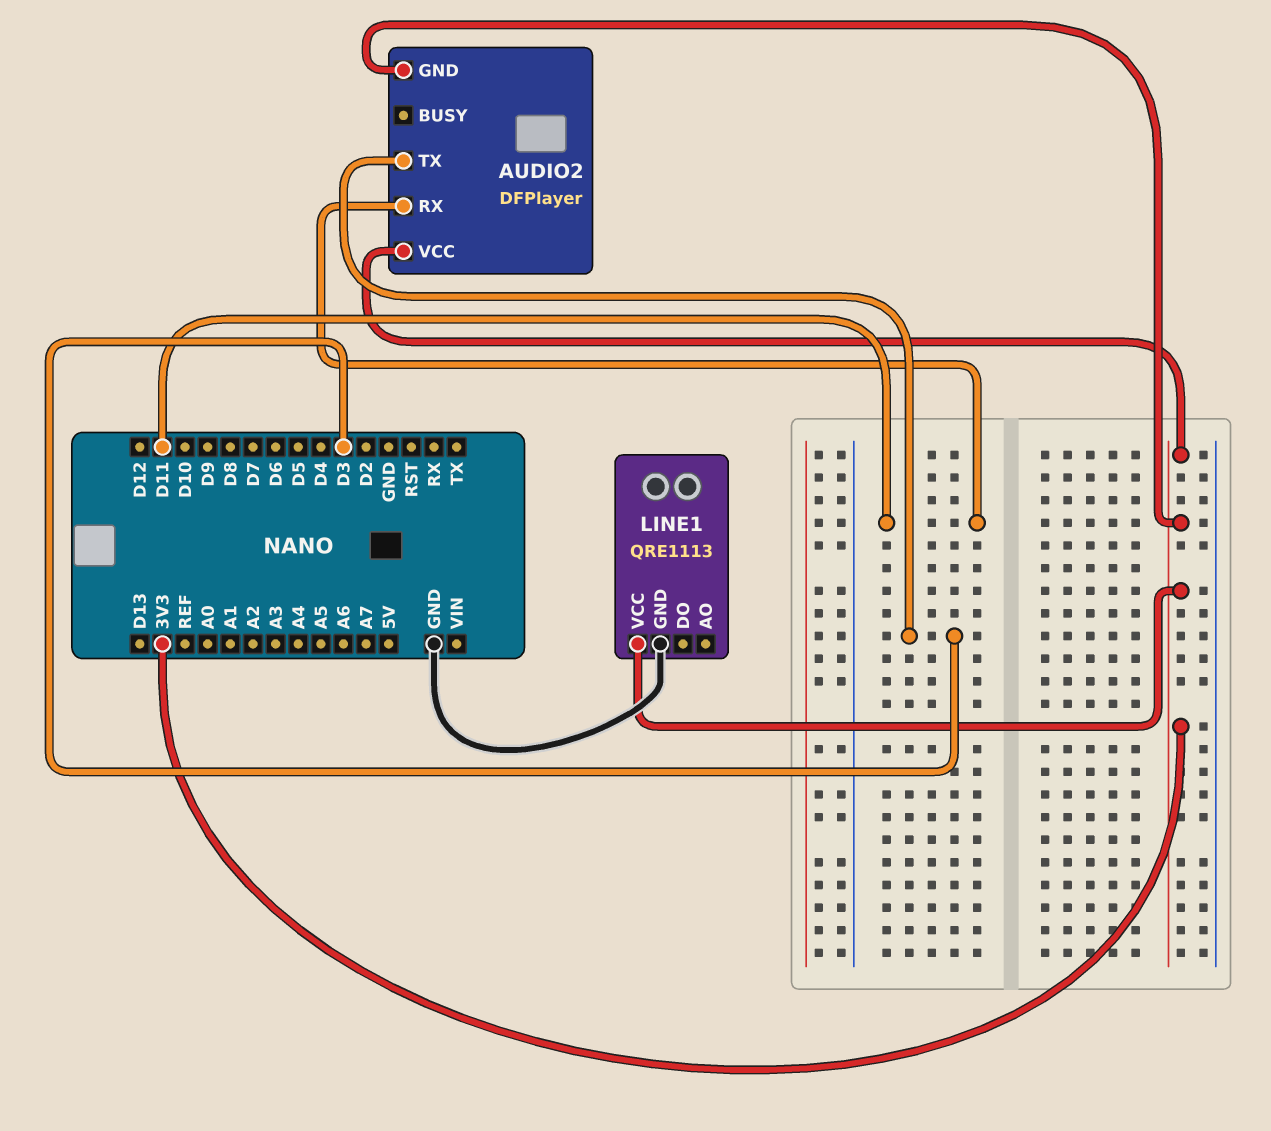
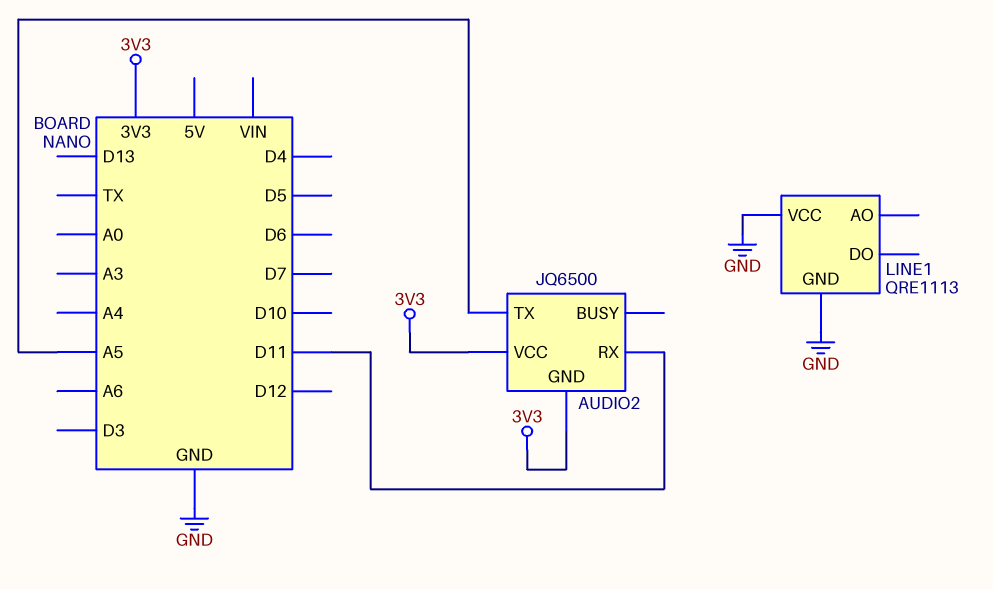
AUDIO2: DFPlayer -> JQ6500
AUDIO2 pin TX: D3 -> A5
LINE1 pin VCC: 3V3 -> GND

